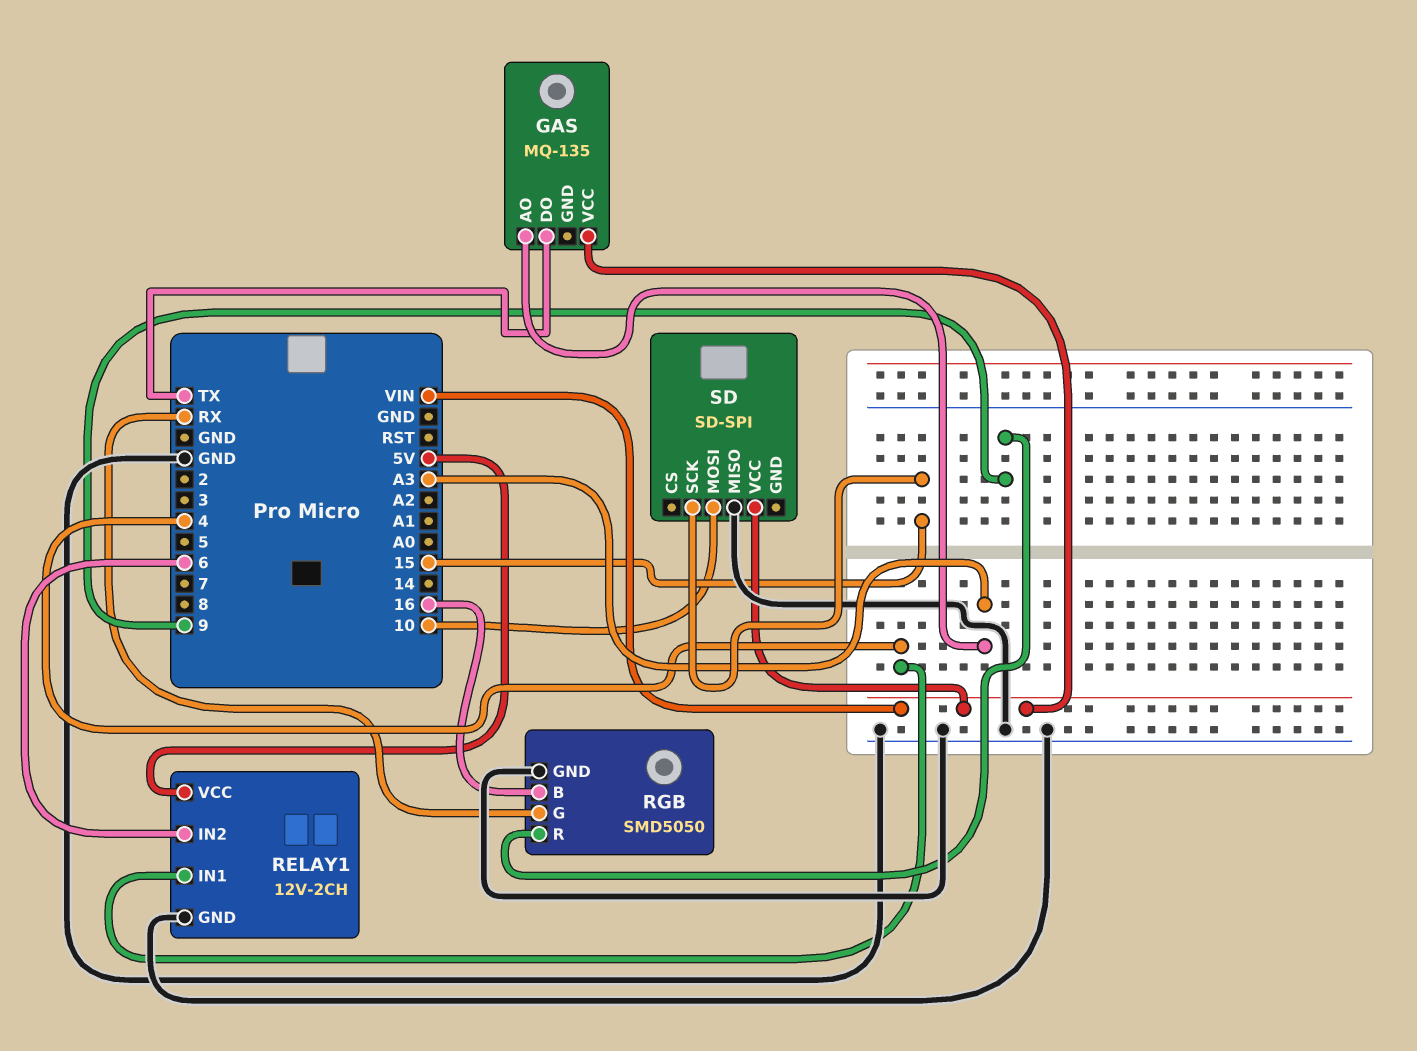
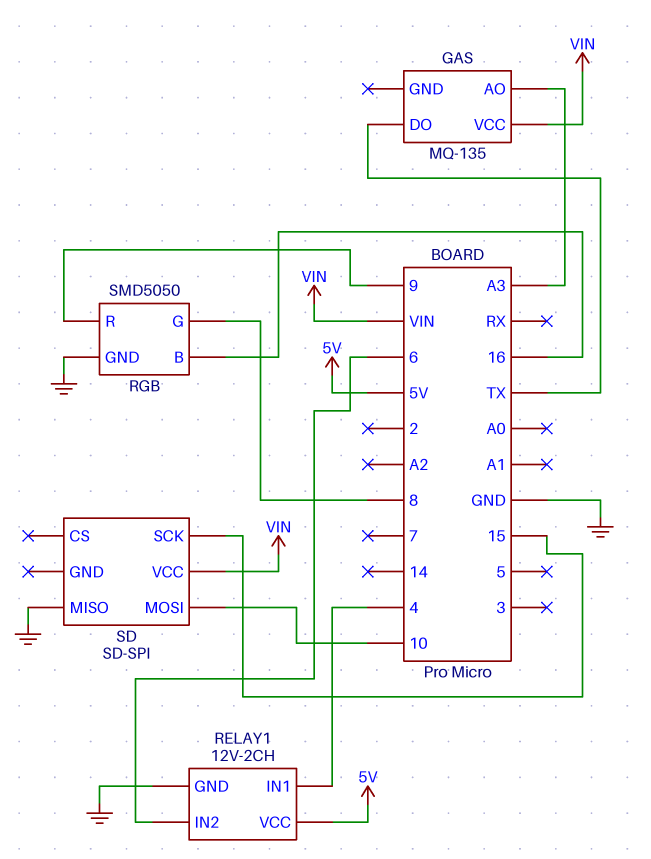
RGB pin G: RX -> 8

